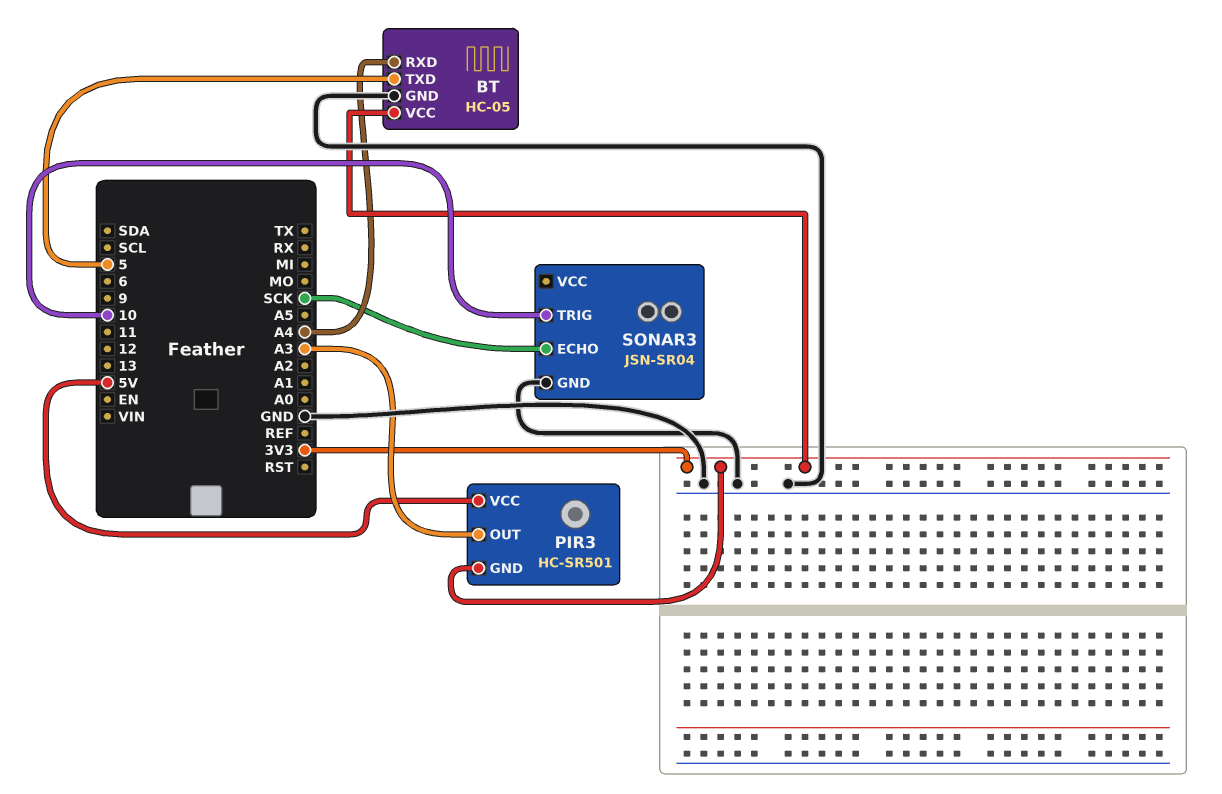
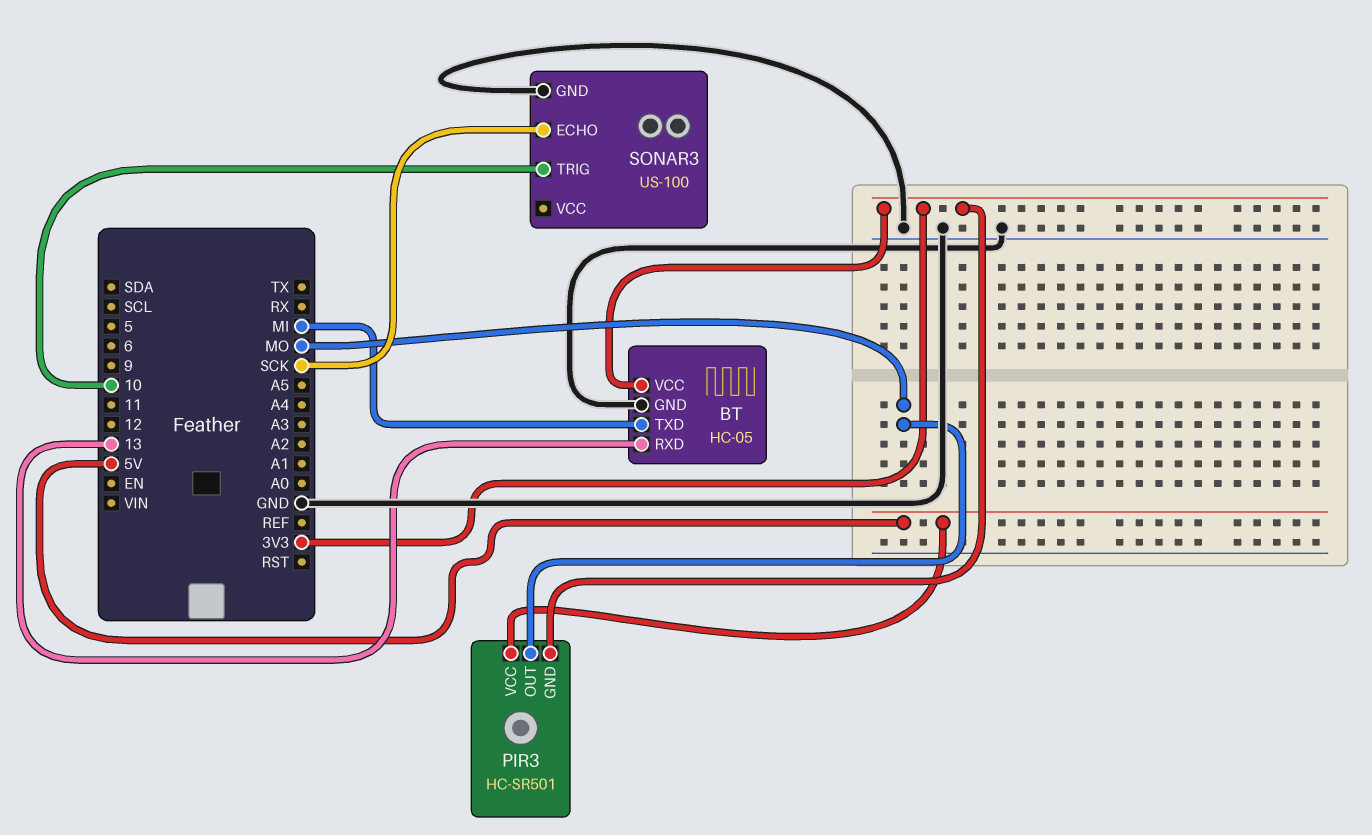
BT pin RXD: A4 -> 13
BT pin TXD: 5 -> MI
PIR3 pin OUT: A3 -> MO
SONAR3: JSN-SR04 -> US-100

